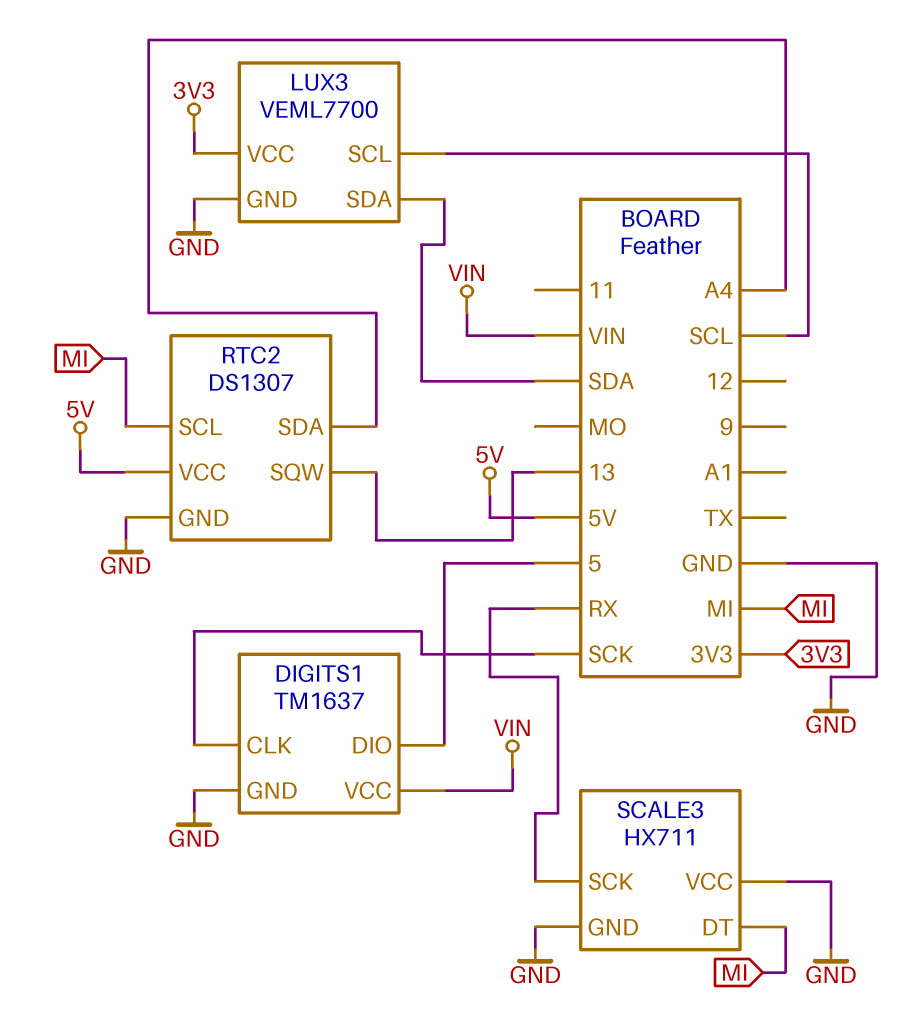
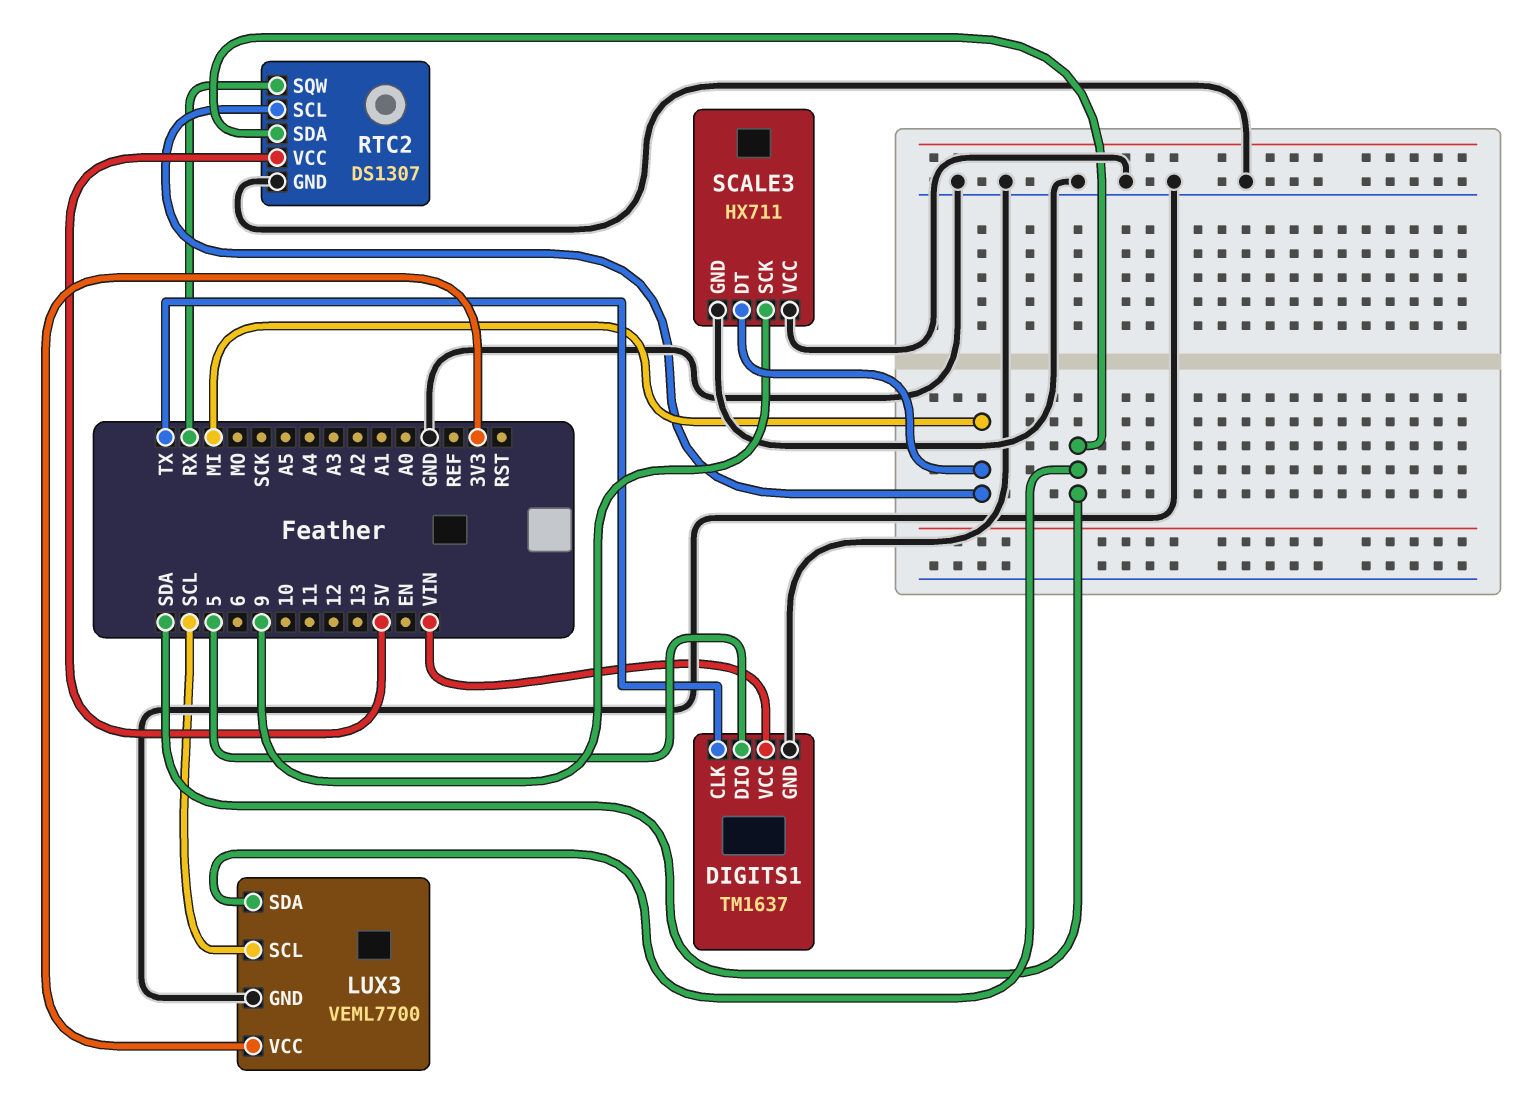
DIGITS1 pin CLK: SCK -> TX
RTC2 pin SDA: A4 -> SDA
RTC2 pin SQW: 13 -> RX
SCALE3 pin SCK: RX -> 9

